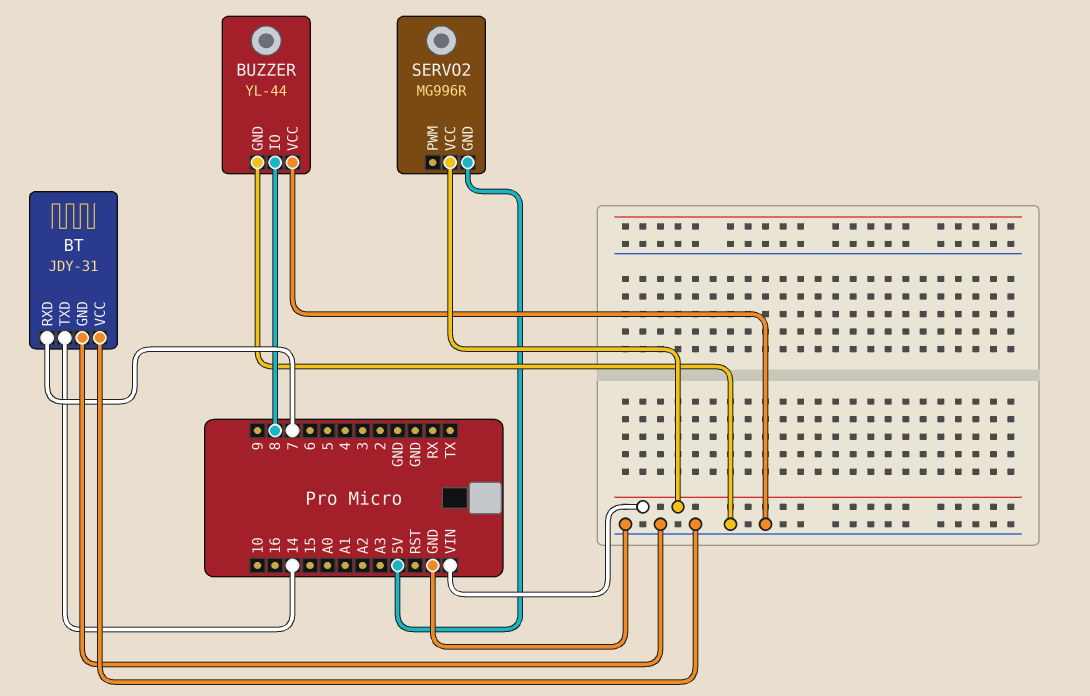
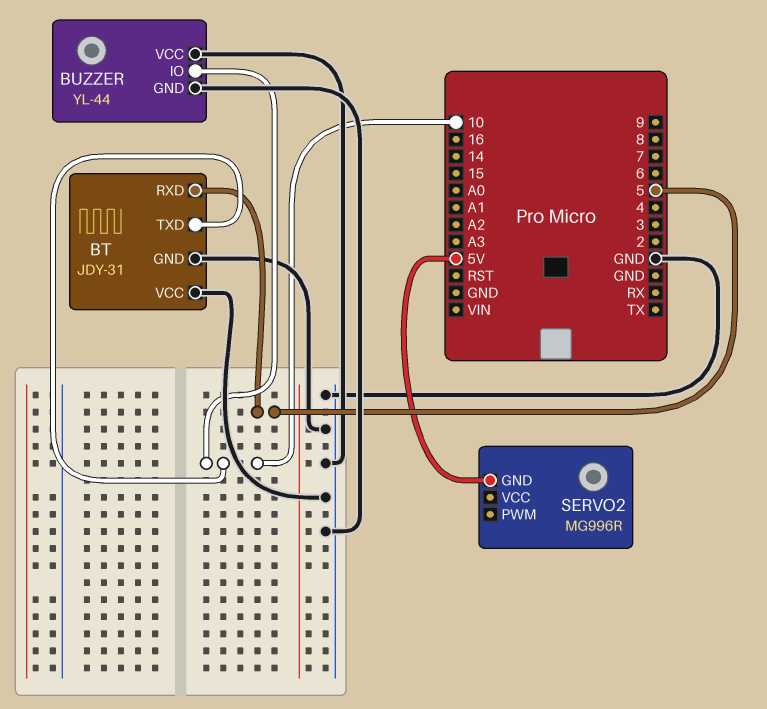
BT pin RXD: 7 -> 5
BT pin TXD: 14 -> 10
BUZZER pin IO: 8 -> 10
SERVO2 pin VCC: VIN -> none

